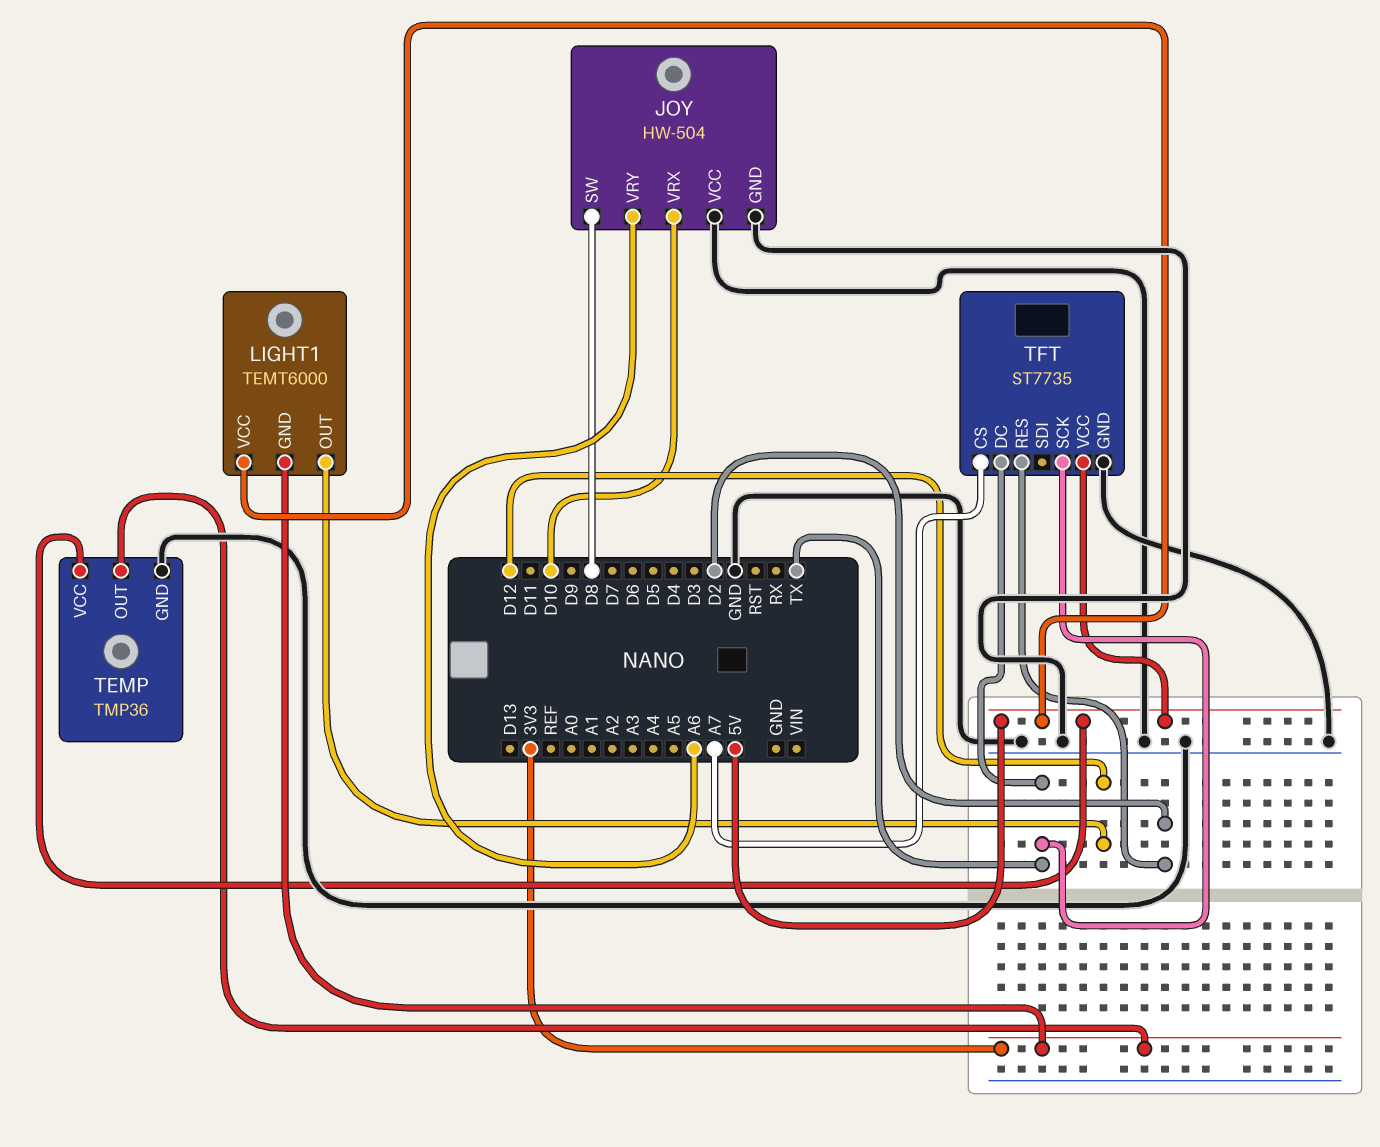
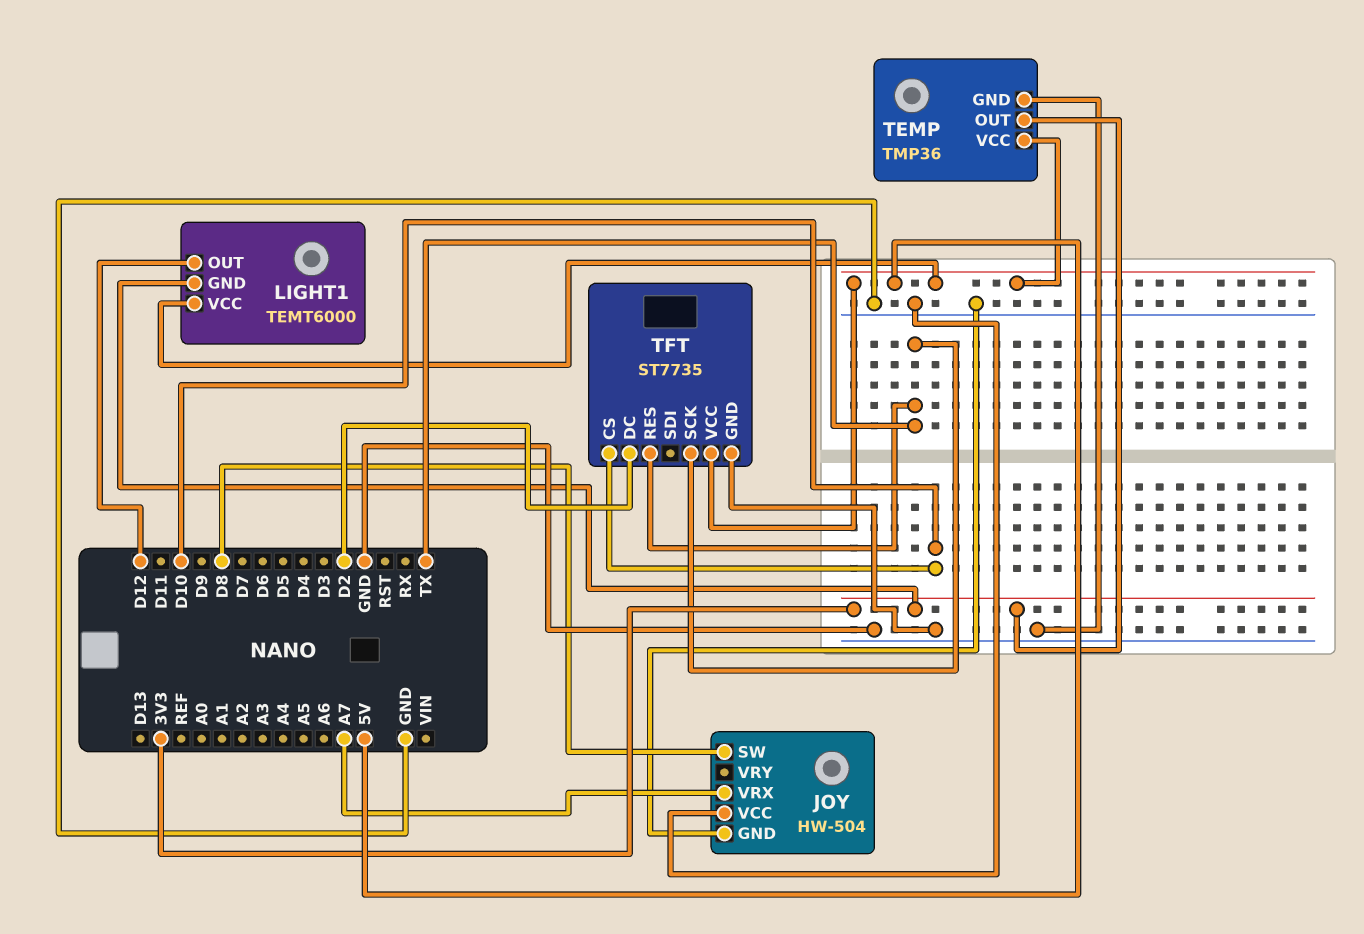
JOY pin VRX: D10 -> A7
JOY pin VRY: A6 -> none
TFT pin CS: A7 -> D10
TFT pin DC: TX -> D2
TFT pin RES: D2 -> TX

